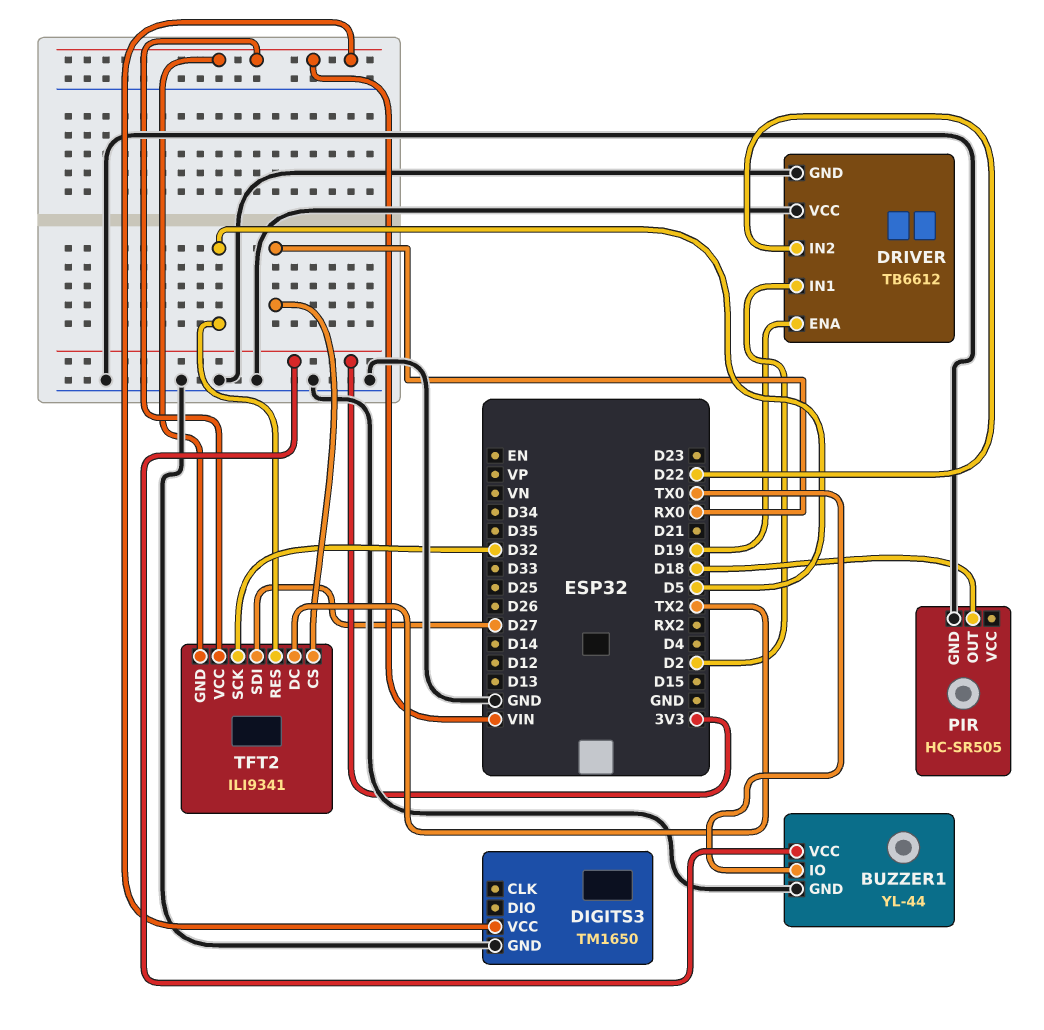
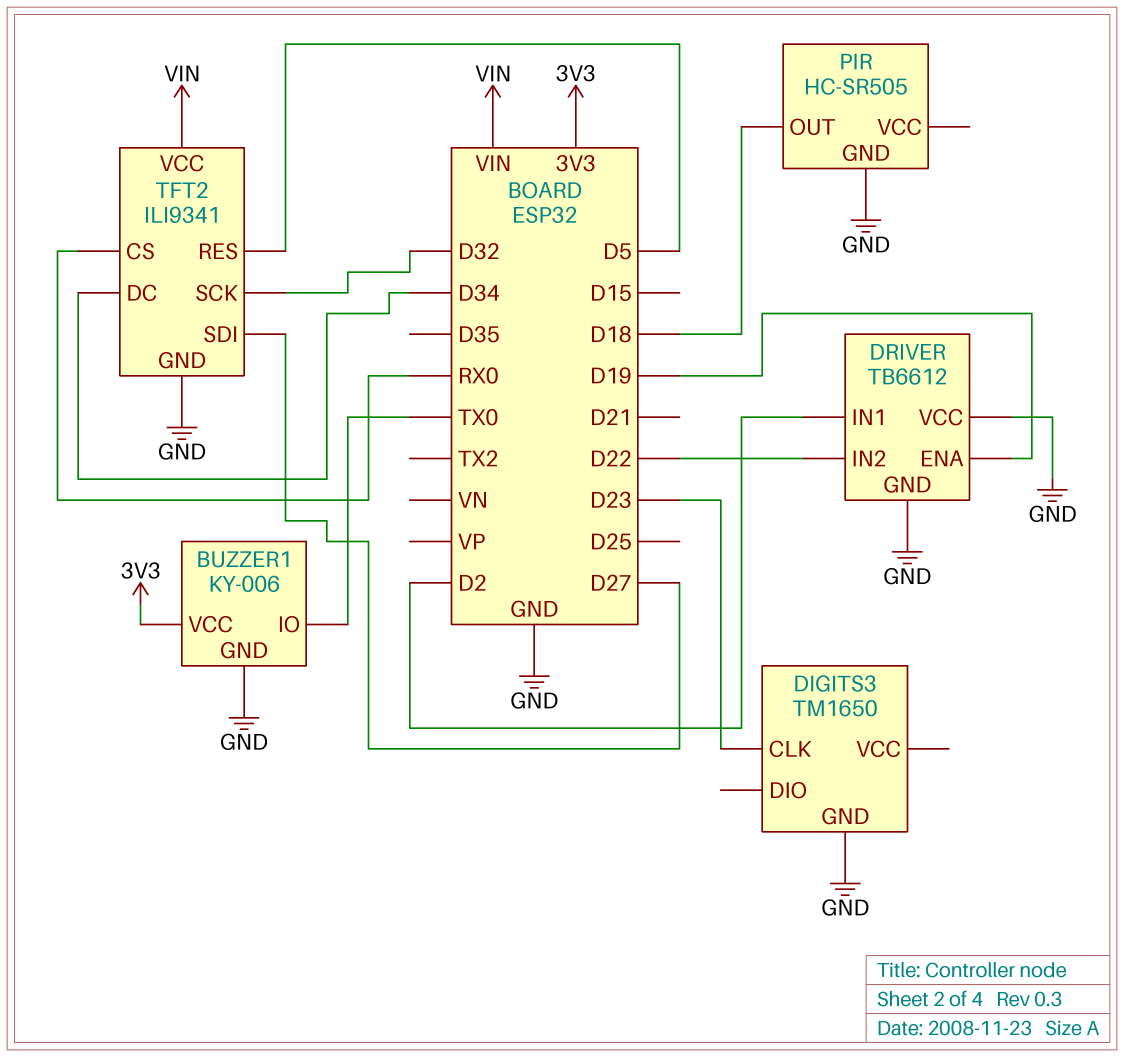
BUZZER1: YL-44 -> KY-006
DIGITS3 pin CLK: none -> D23
DIGITS3 pin VCC: VIN -> none
TFT2 pin DC: TX2 -> D34
TFT2 pin GND: VIN -> GND

